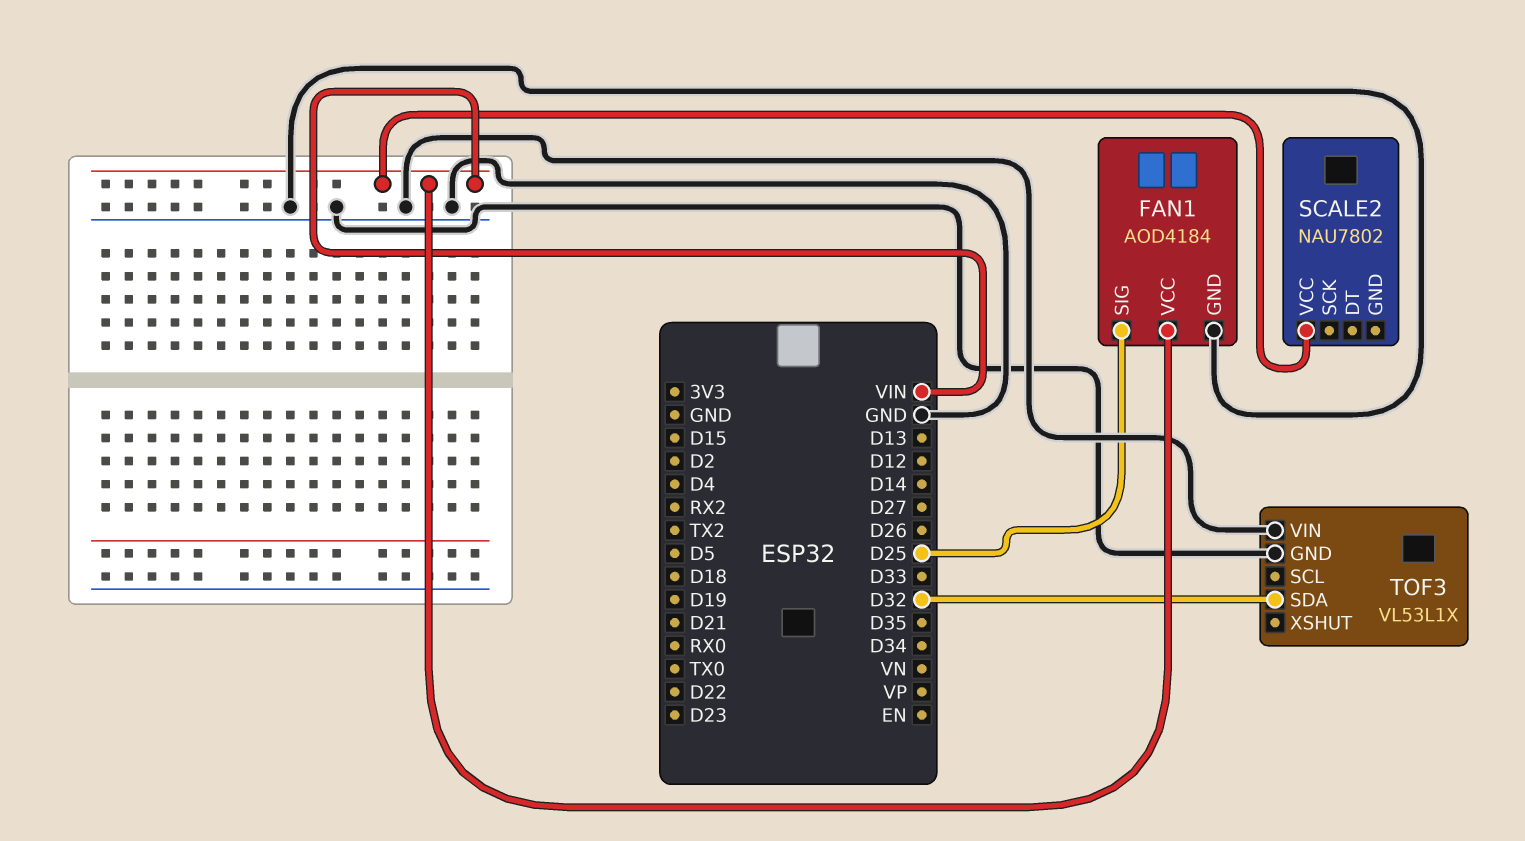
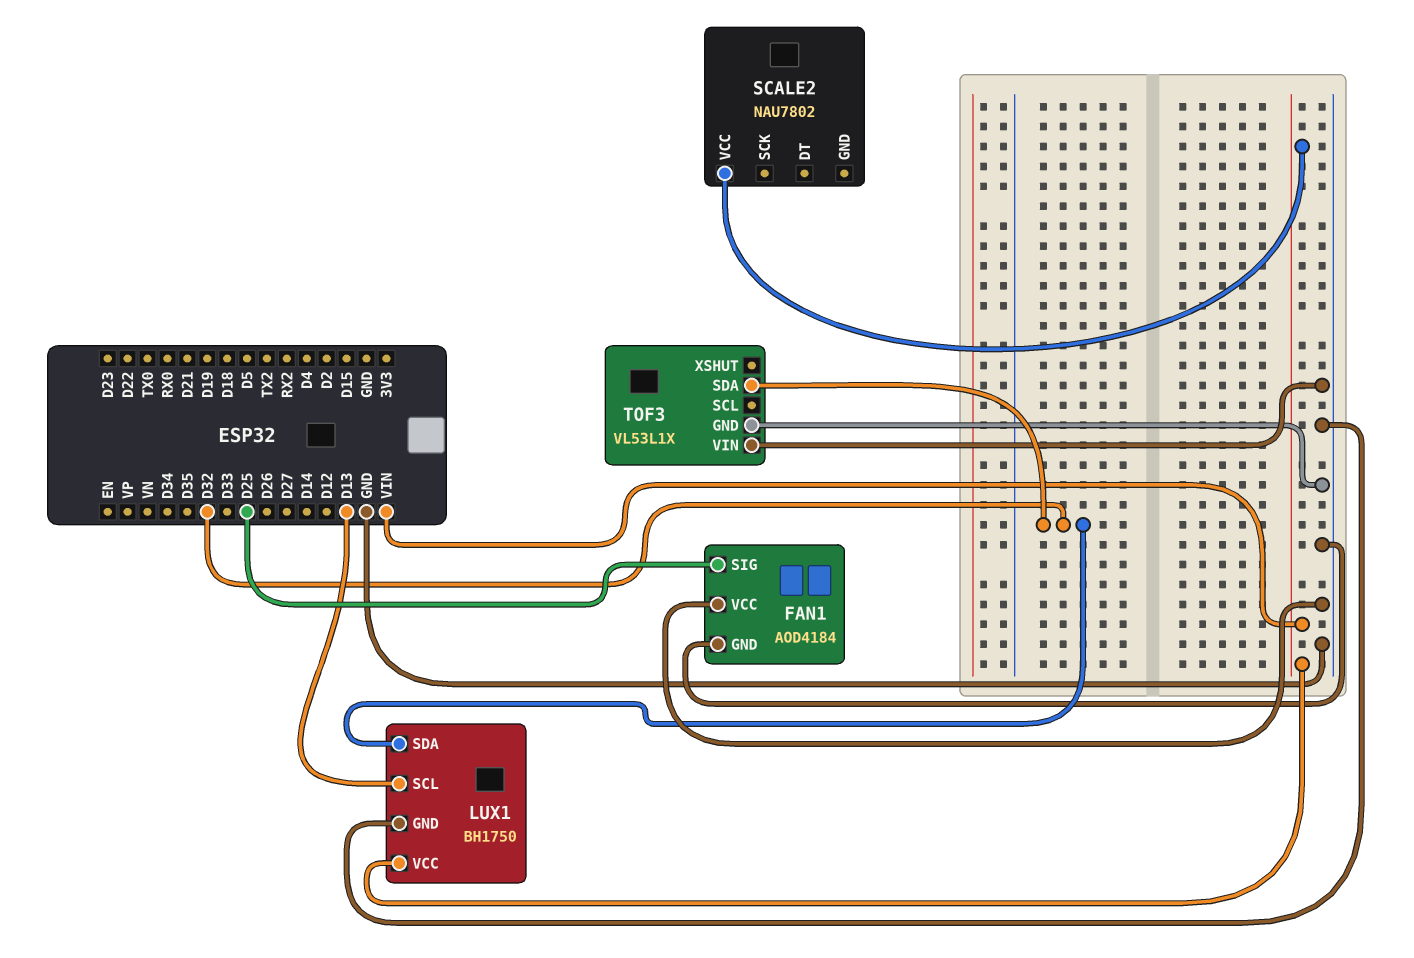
FAN1 pin VCC: VIN -> GND
LUX1: none -> BH1750
LUX1 pin GND: none -> GND
LUX1 pin SCL: none -> D13
LUX1 pin SDA: none -> D32
LUX1 pin VCC: none -> VIN

